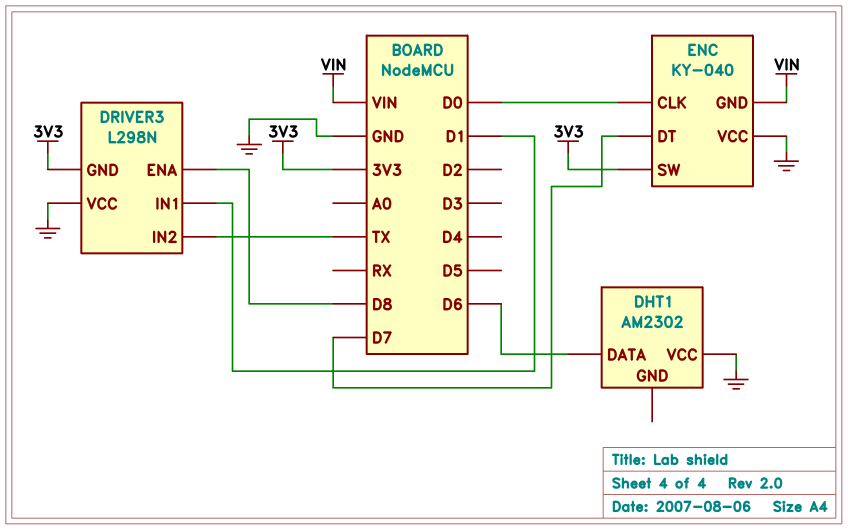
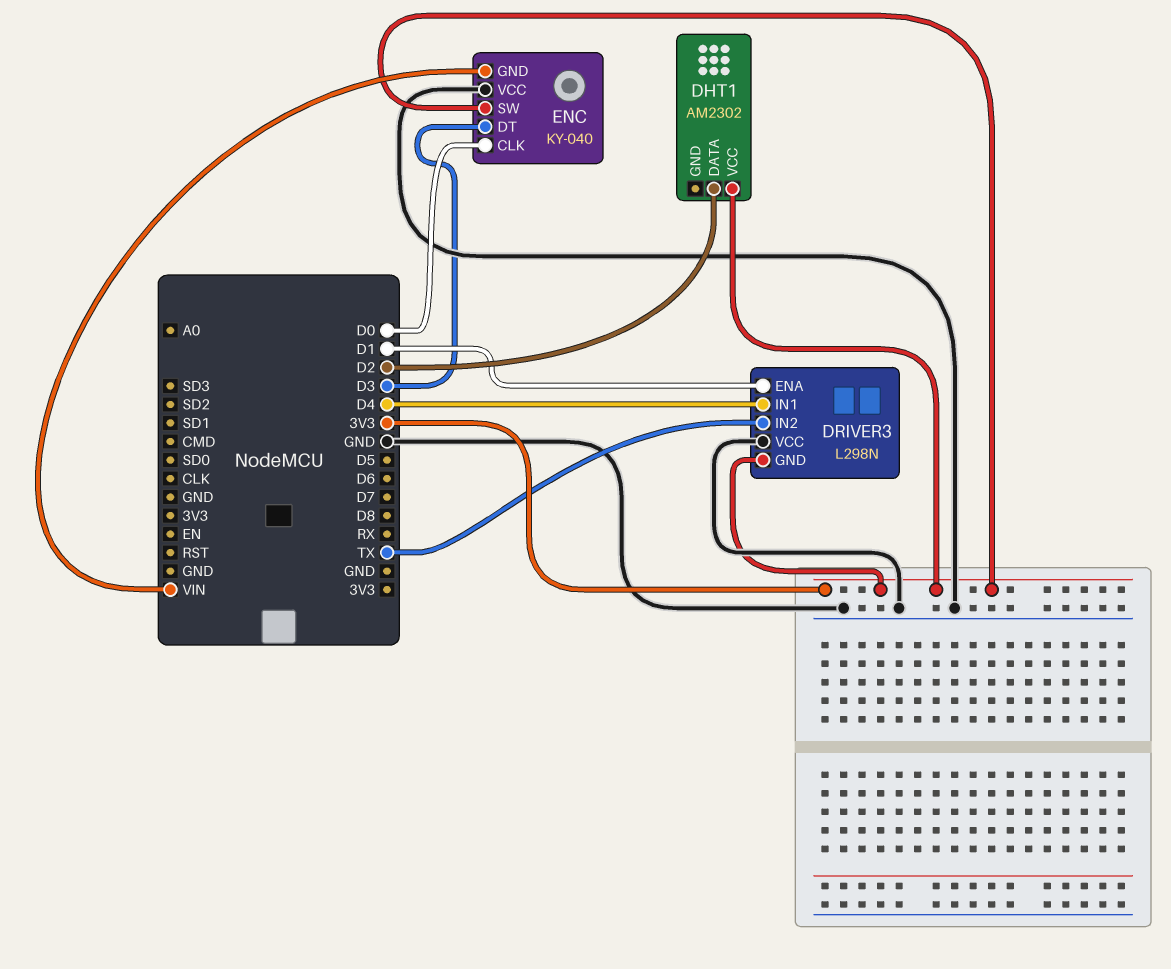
DHT1 pin DATA: D6 -> D2
DHT1 pin VCC: GND -> 3V3
DRIVER3 pin ENA: D8 -> D1
DRIVER3 pin IN1: D1 -> D4
ENC pin DT: D7 -> D3

